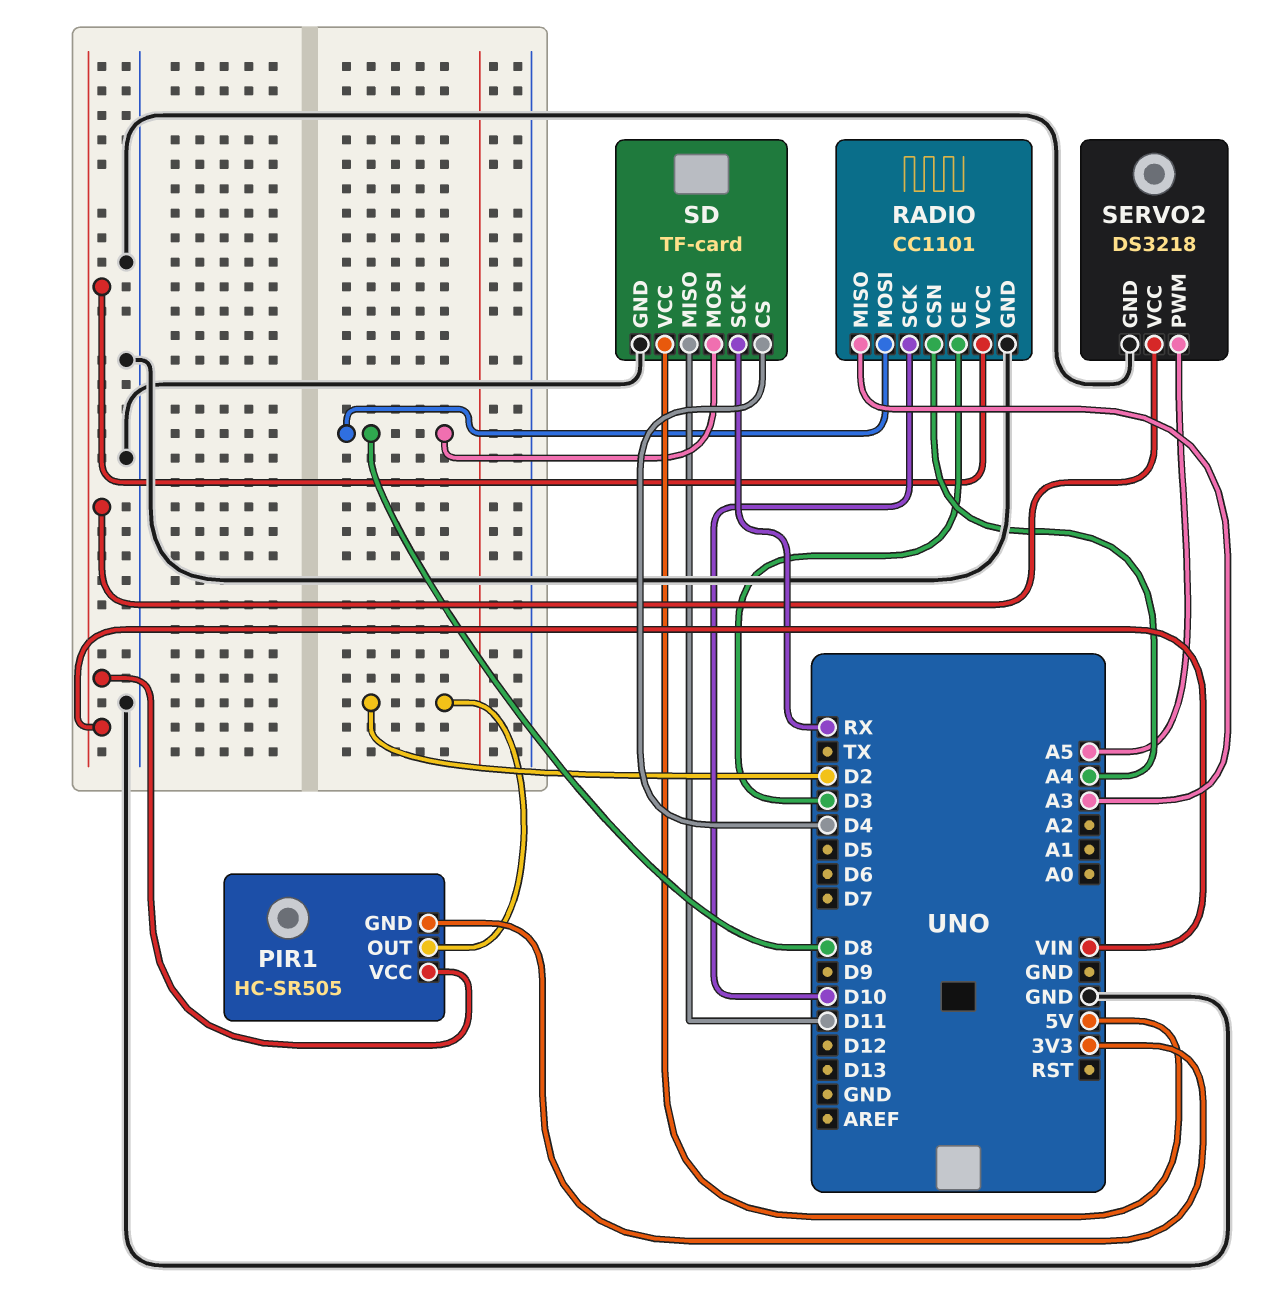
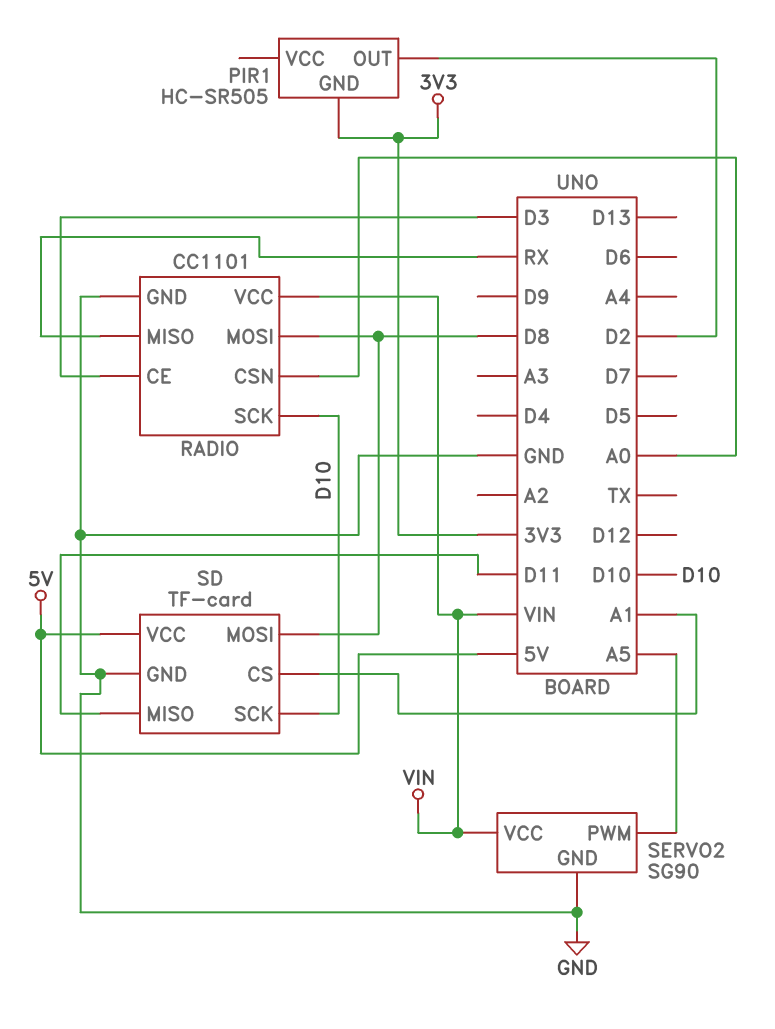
PIR1 pin VCC: VIN -> none
RADIO pin CSN: A4 -> A0
RADIO pin MISO: A3 -> RX
SD pin CS: D4 -> A1
SD pin SCK: RX -> D10
SERVO2: DS3218 -> SG90

